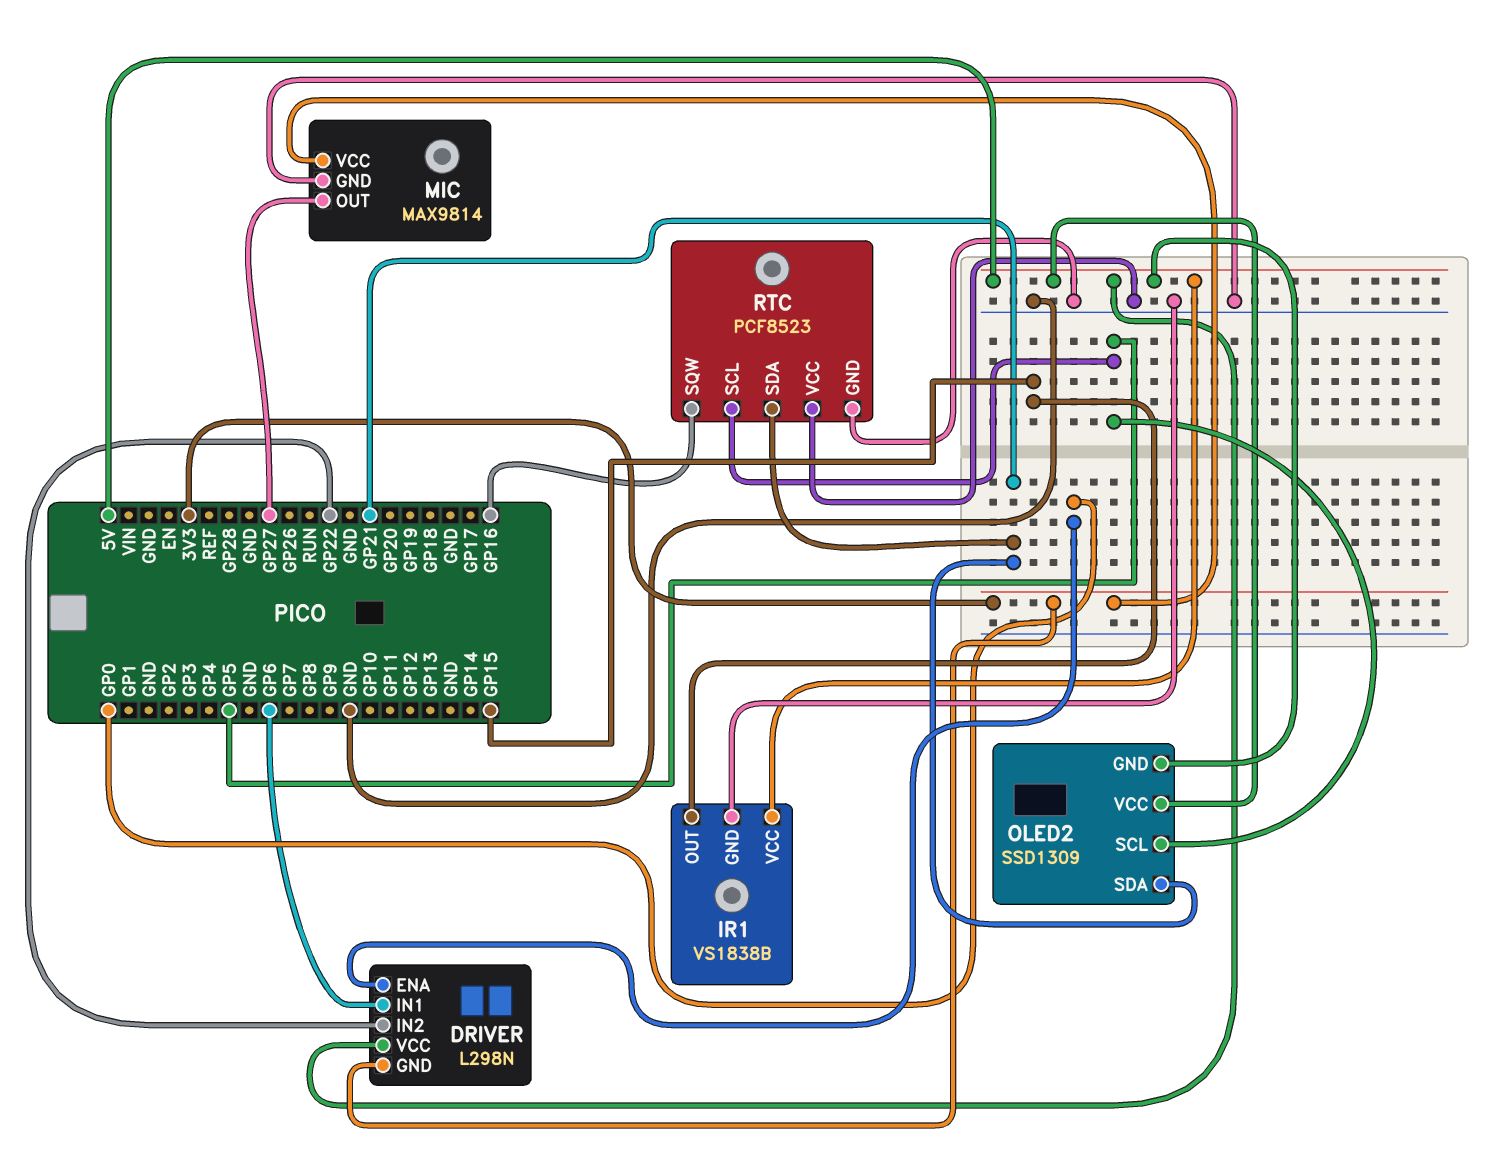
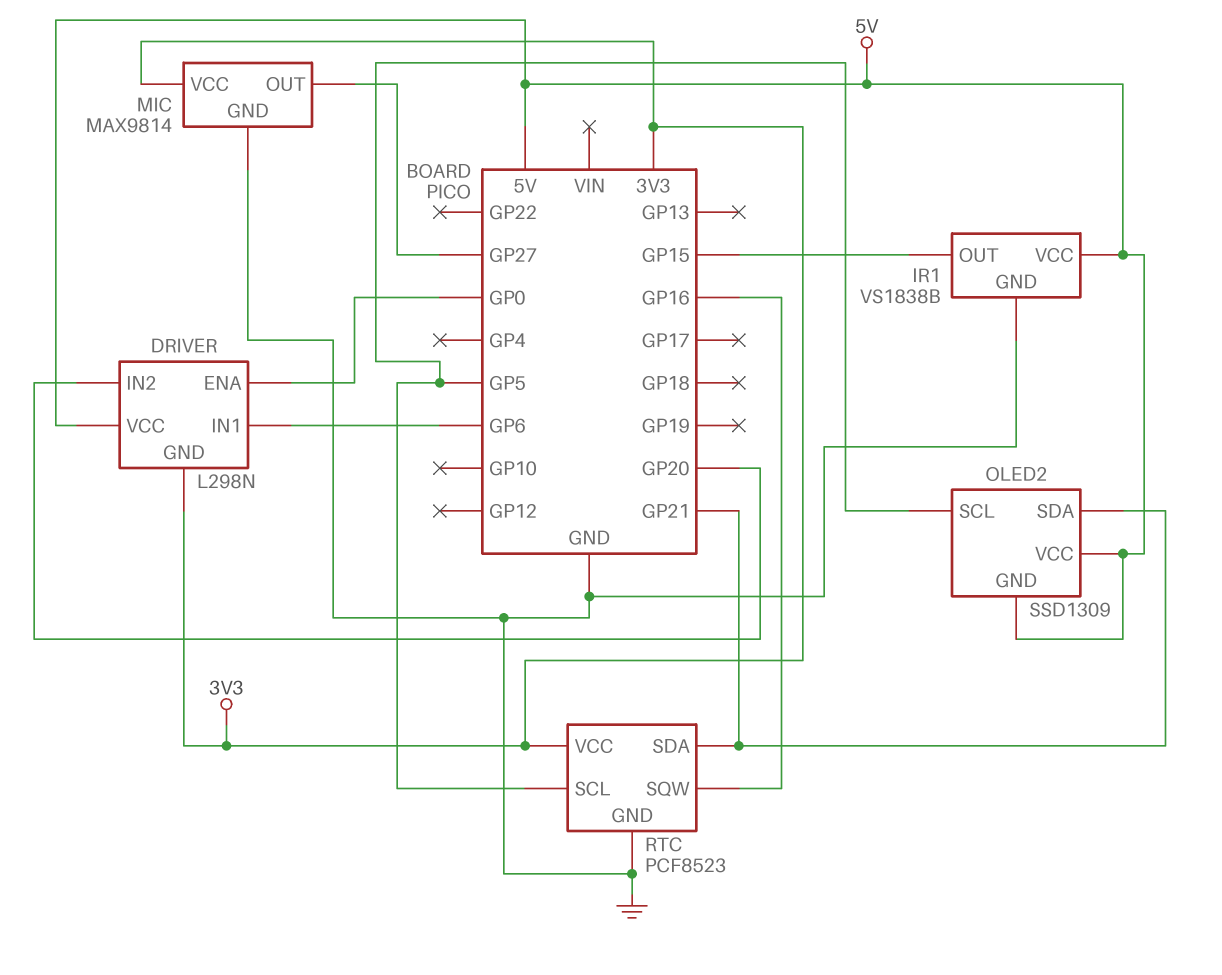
DRIVER pin IN2: GP22 -> GP20
RTC pin VCC: GND -> 3V3

